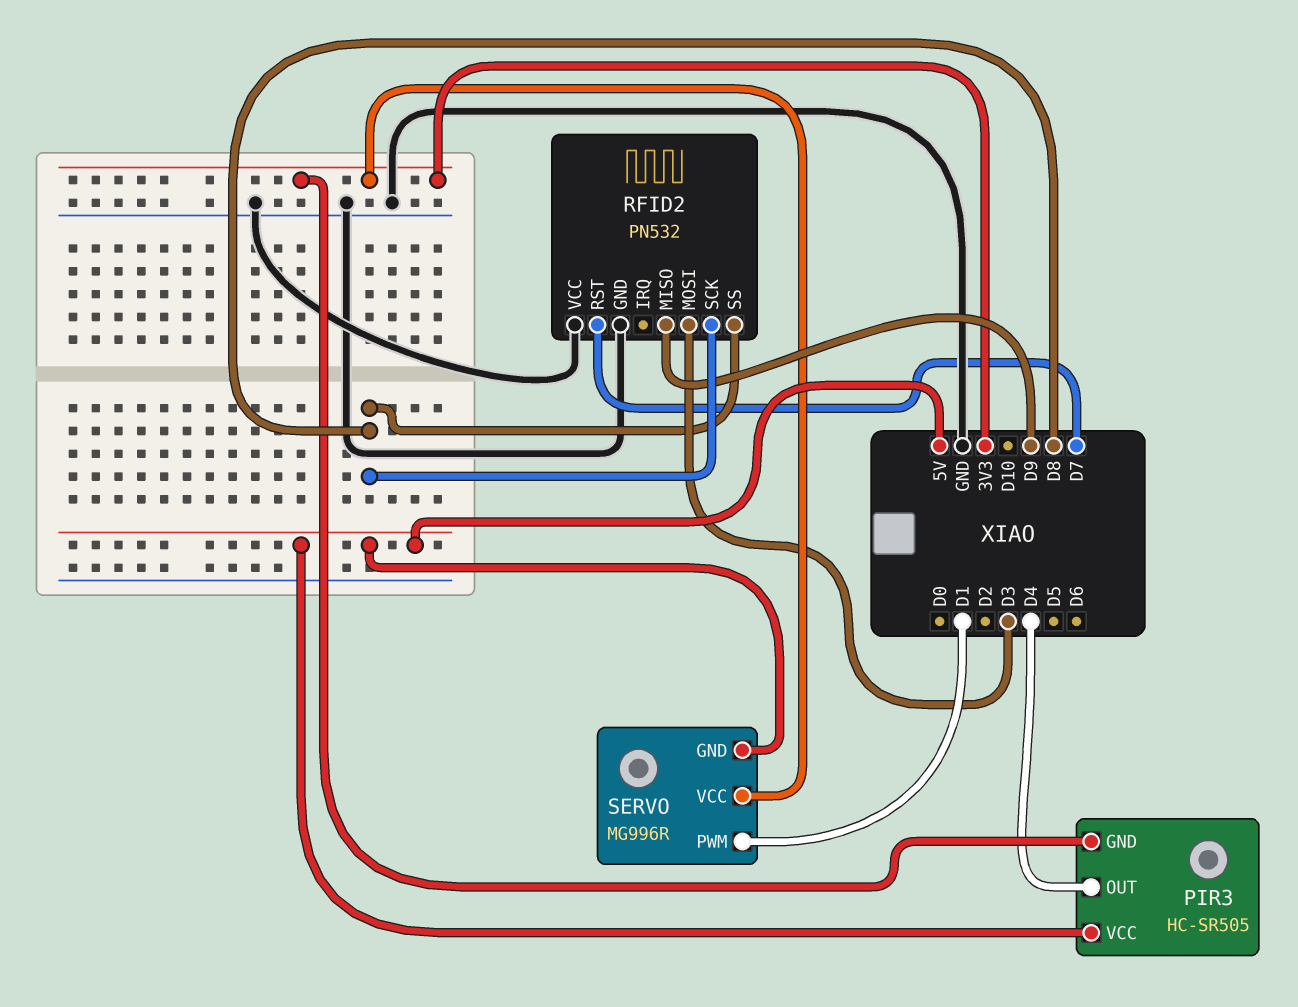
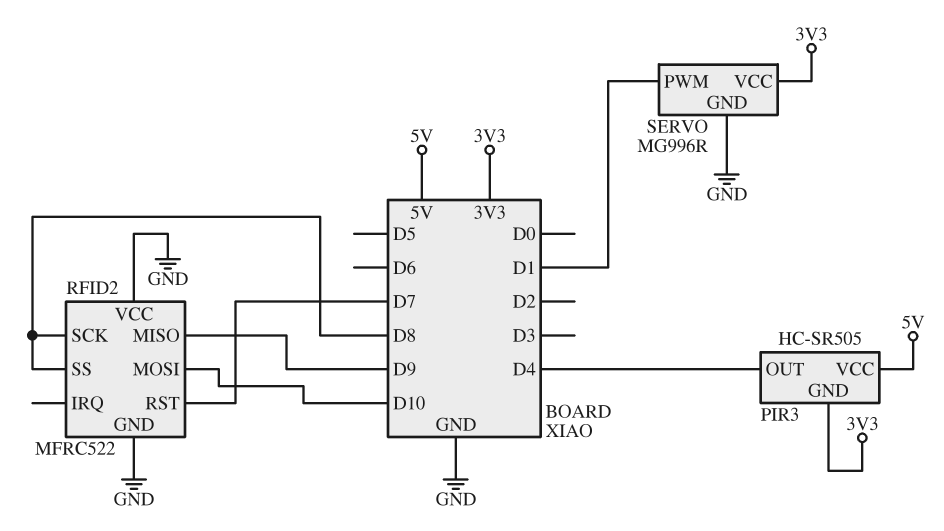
RFID2: PN532 -> MFRC522
RFID2 pin MOSI: D3 -> D10
SERVO pin GND: 5V -> GND

